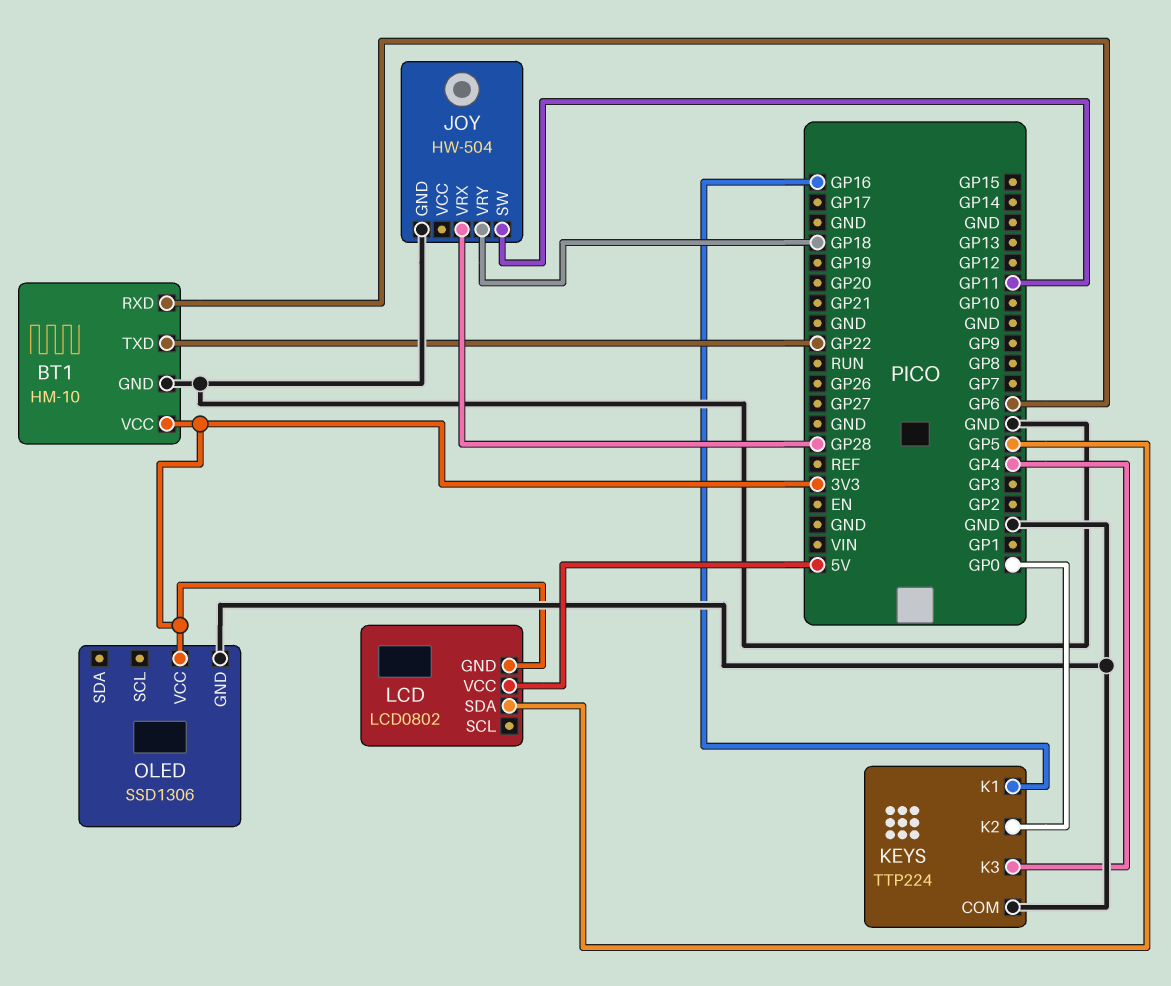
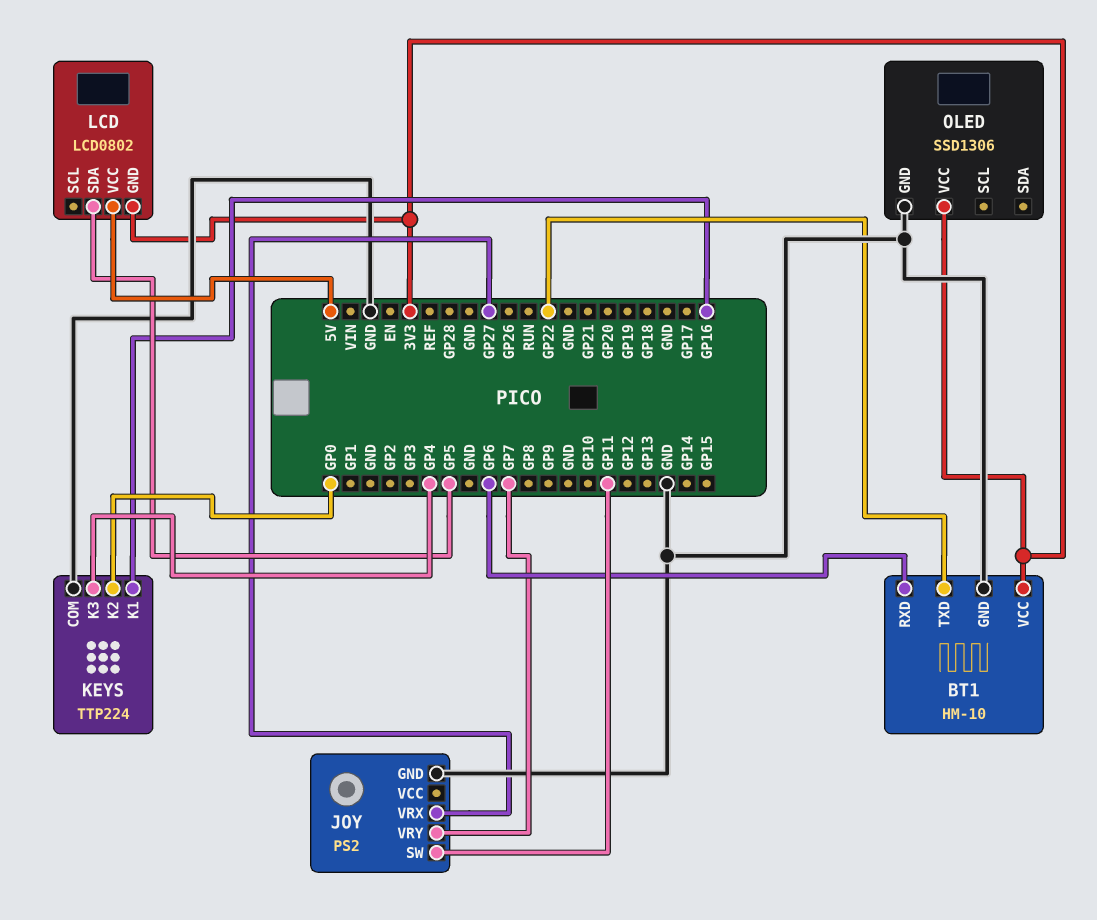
JOY: HW-504 -> PS2
JOY pin VRX: GP28 -> GP27
JOY pin VRY: GP18 -> GP7

